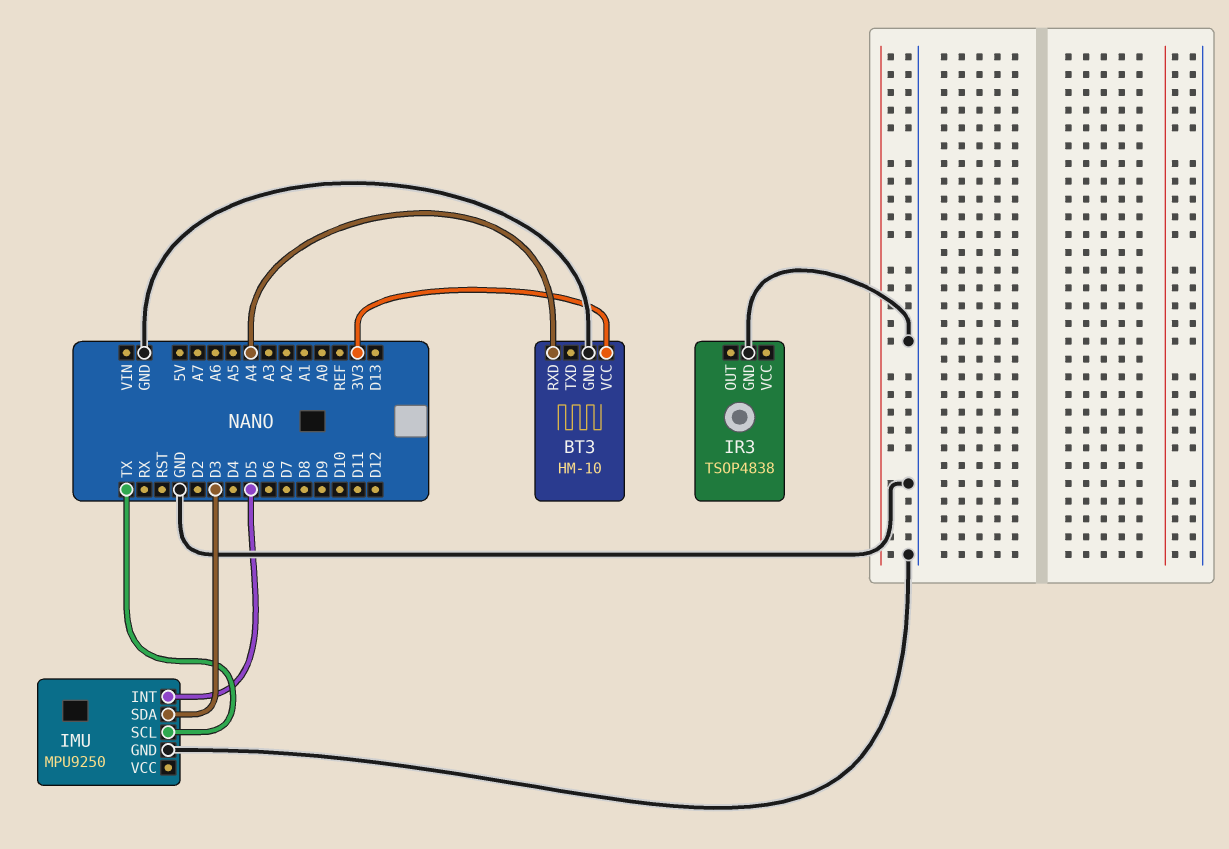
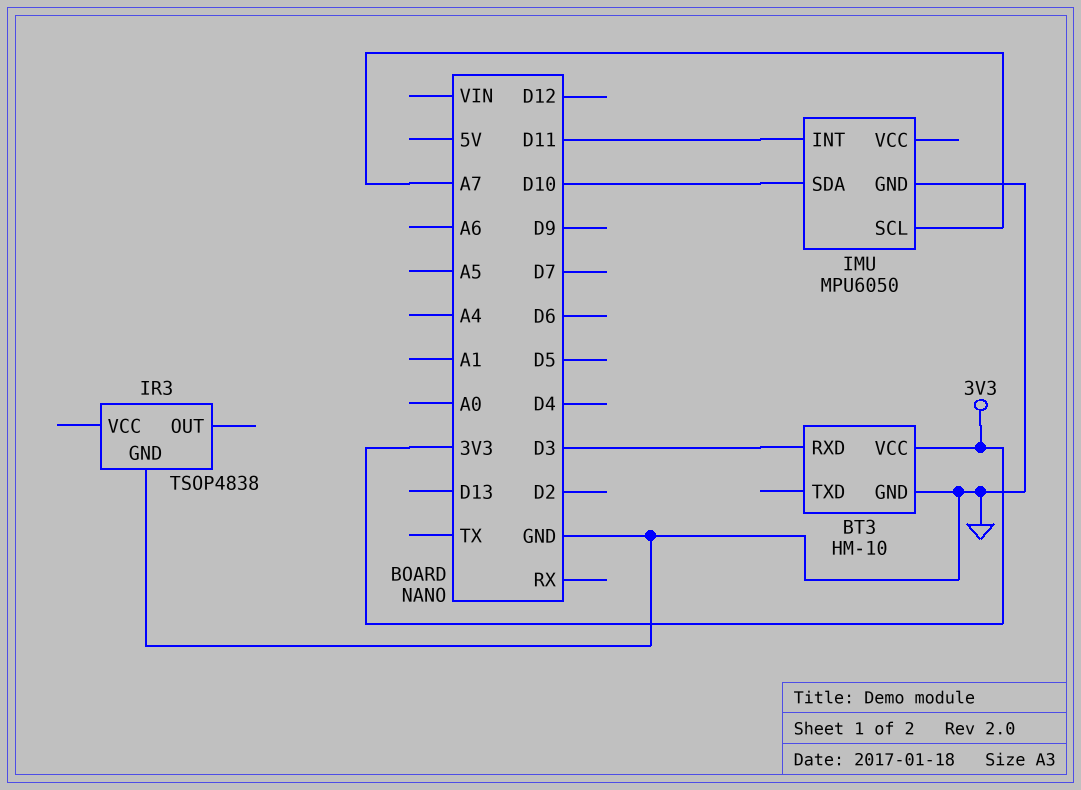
BT3 pin RXD: A4 -> D3
IMU: MPU9250 -> MPU6050
IMU pin INT: D5 -> D11
IMU pin SCL: TX -> A7
IMU pin SDA: D3 -> D10

